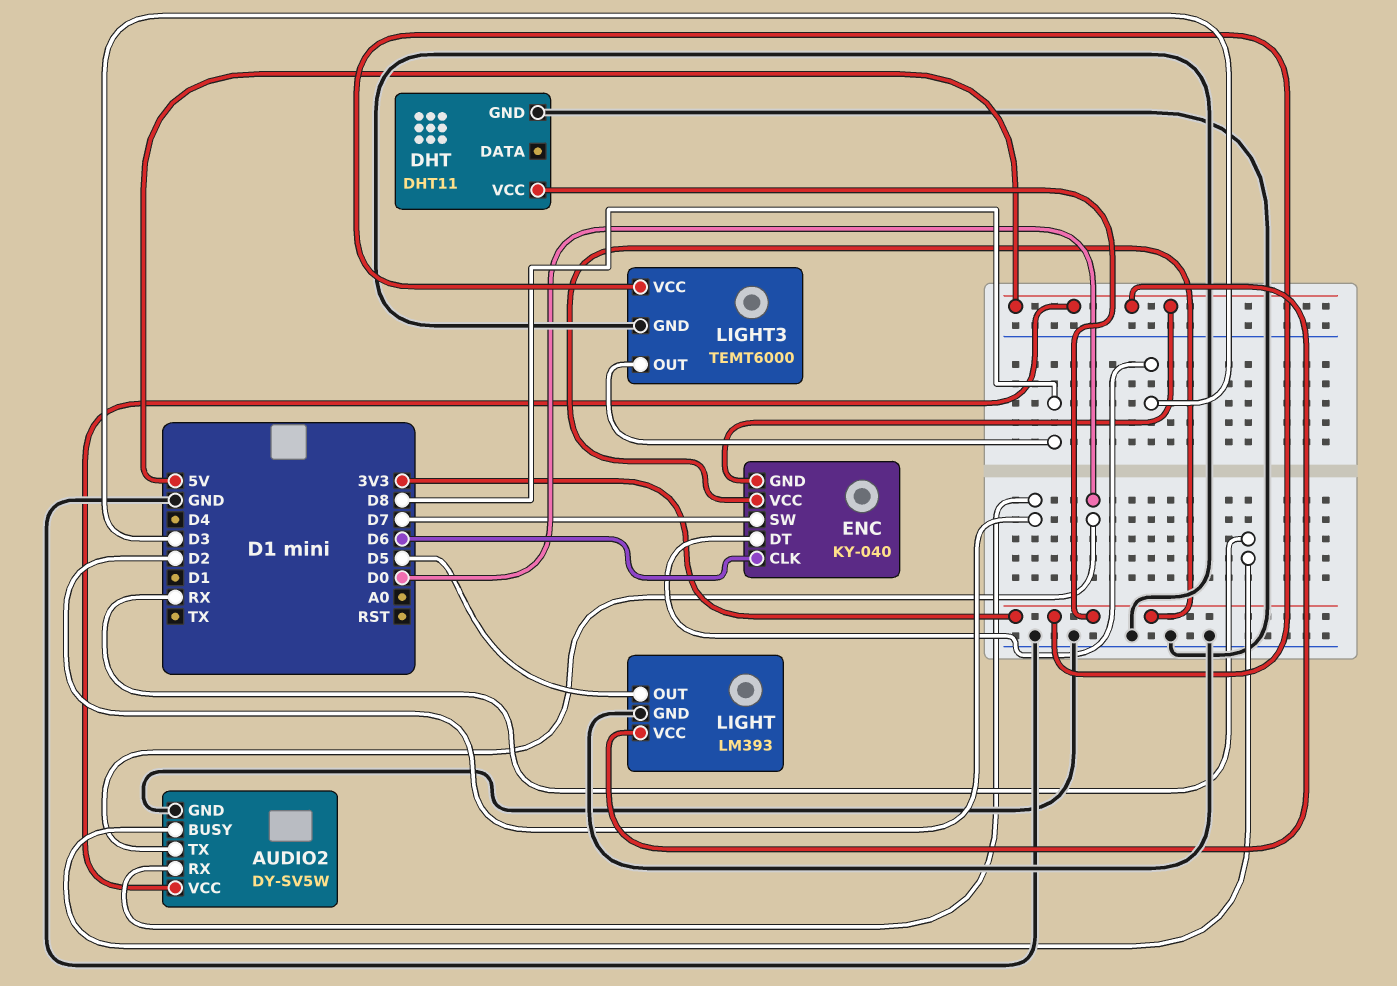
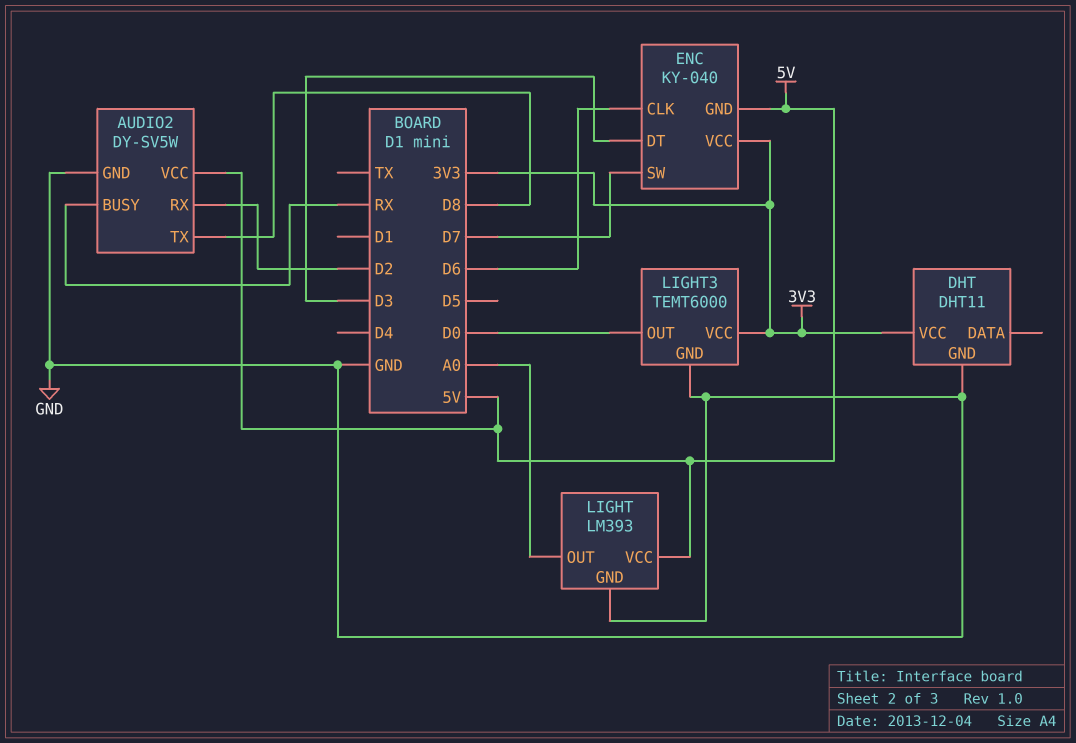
AUDIO2 pin TX: D0 -> D8
LIGHT pin OUT: D5 -> A0
LIGHT3 pin OUT: D8 -> D0

